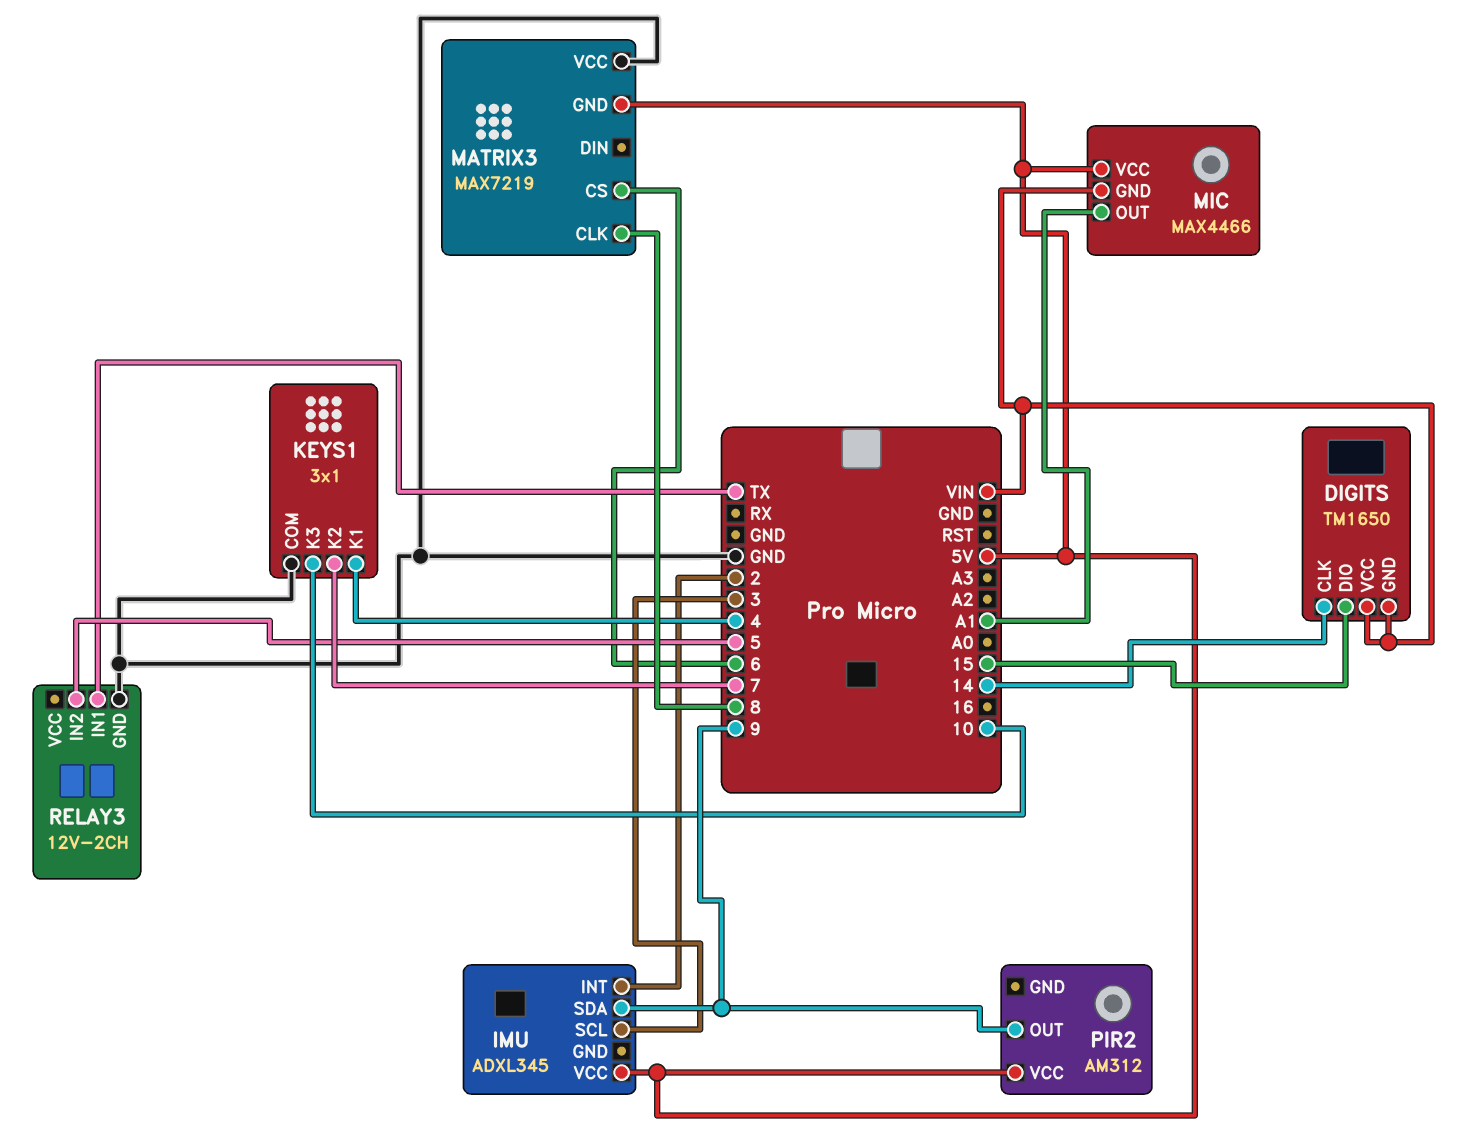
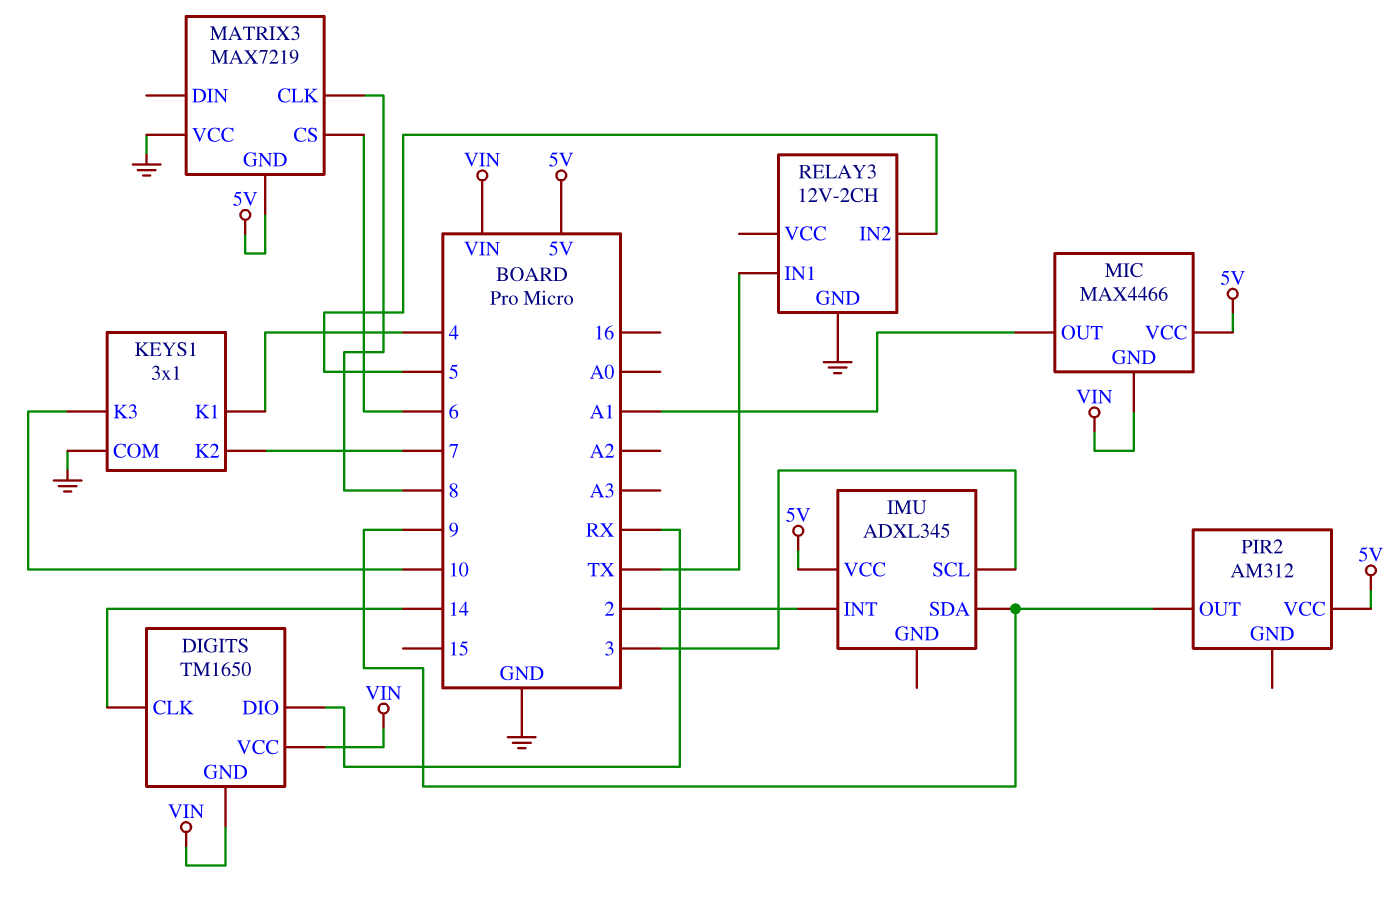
DIGITS pin DIO: 15 -> RX

